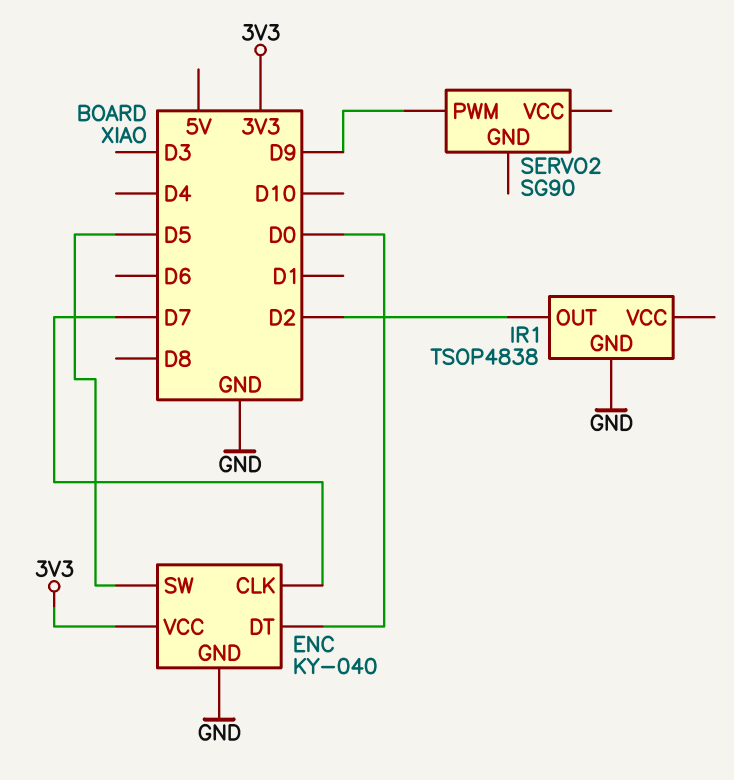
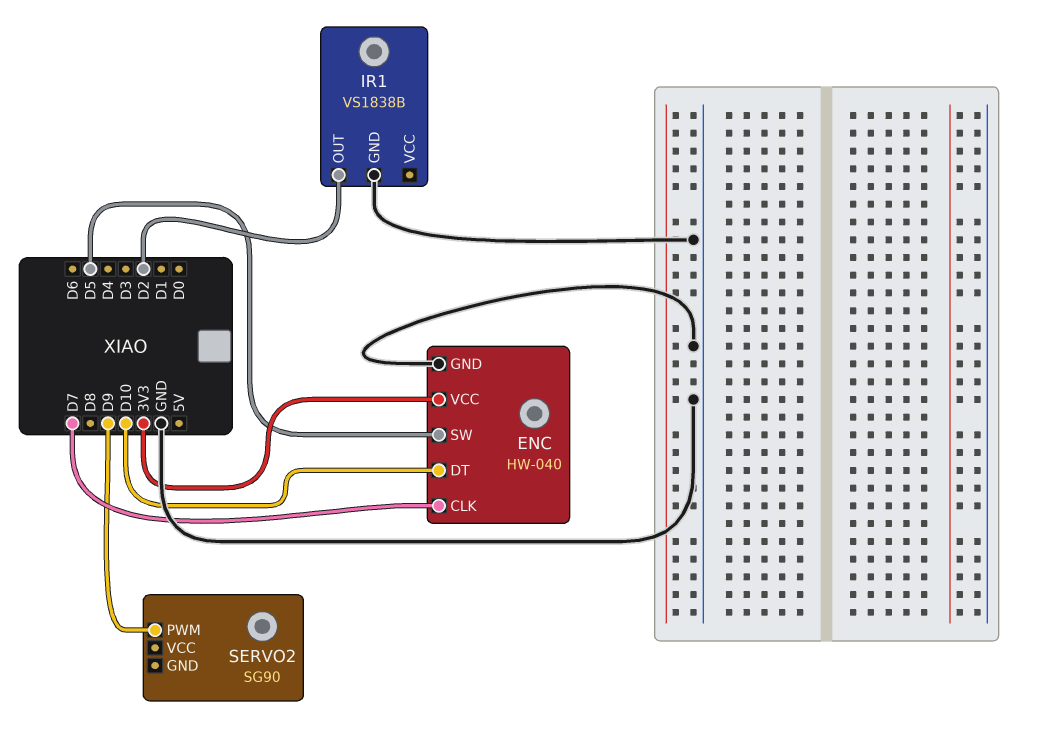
ENC: KY-040 -> HW-040
ENC pin DT: D0 -> D10
IR1: TSOP4838 -> VS1838B

